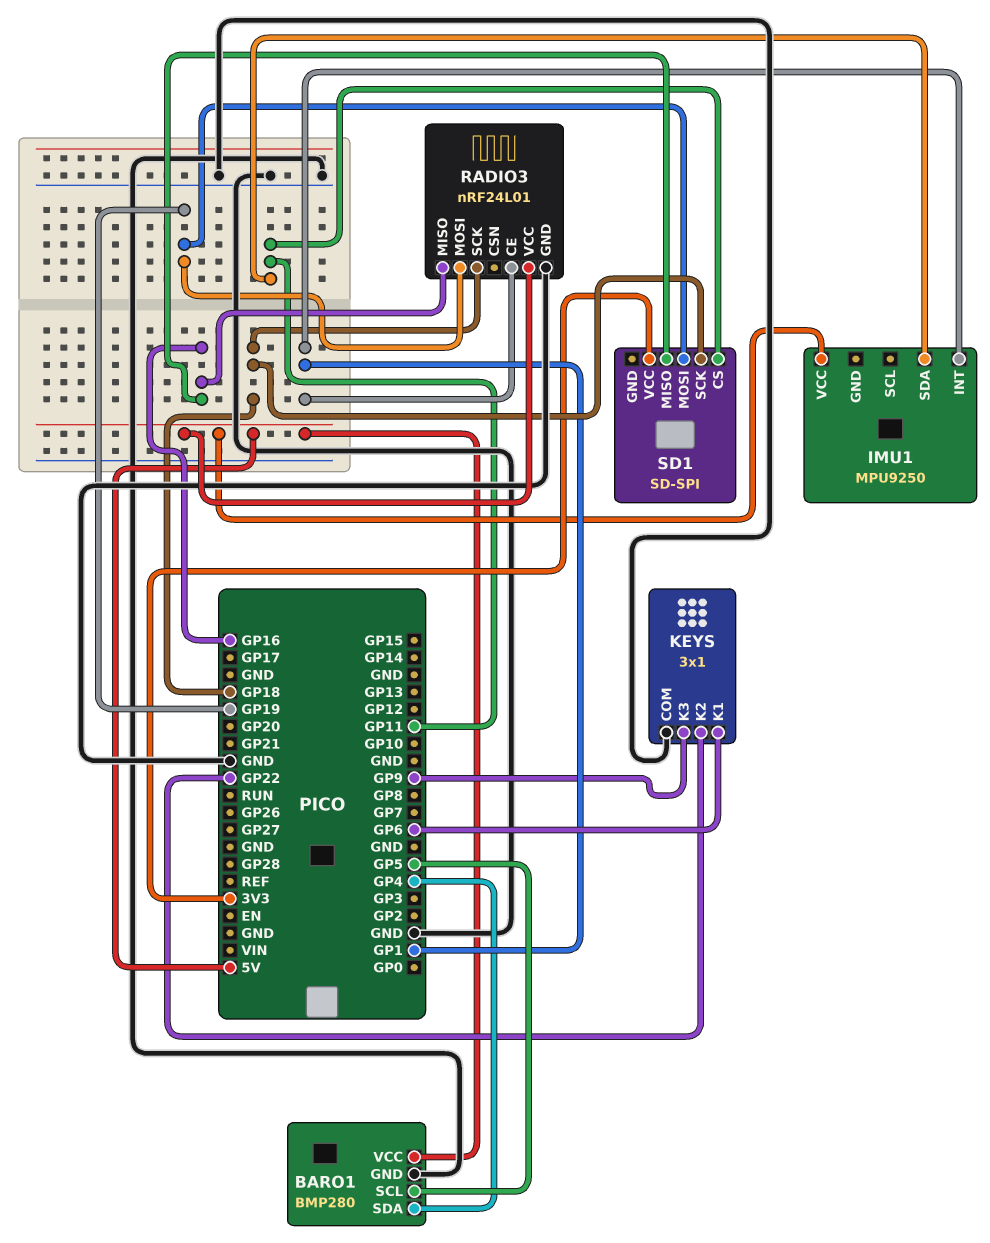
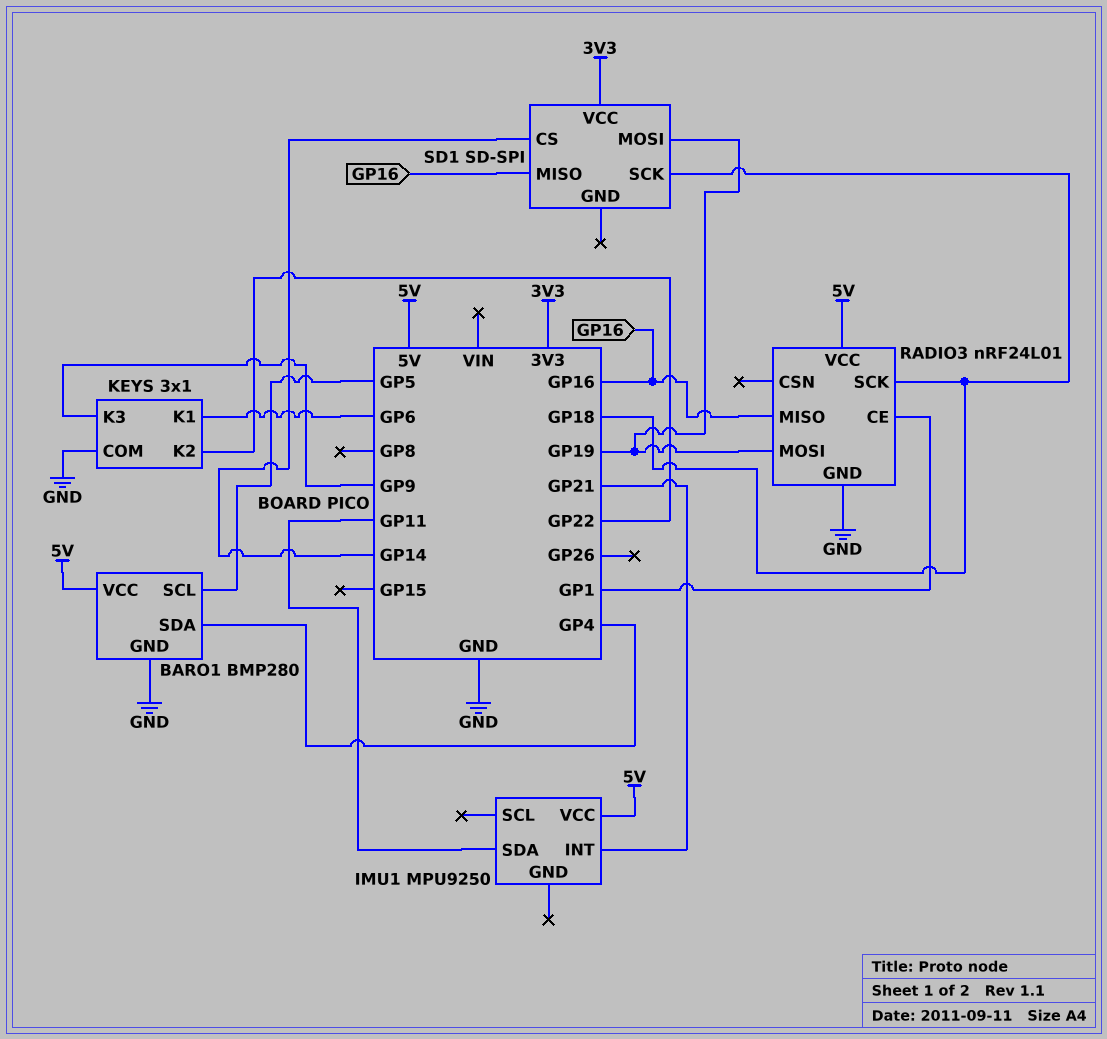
IMU1 pin INT: GP1 -> GP21
SD1 pin CS: GP11 -> GP14

